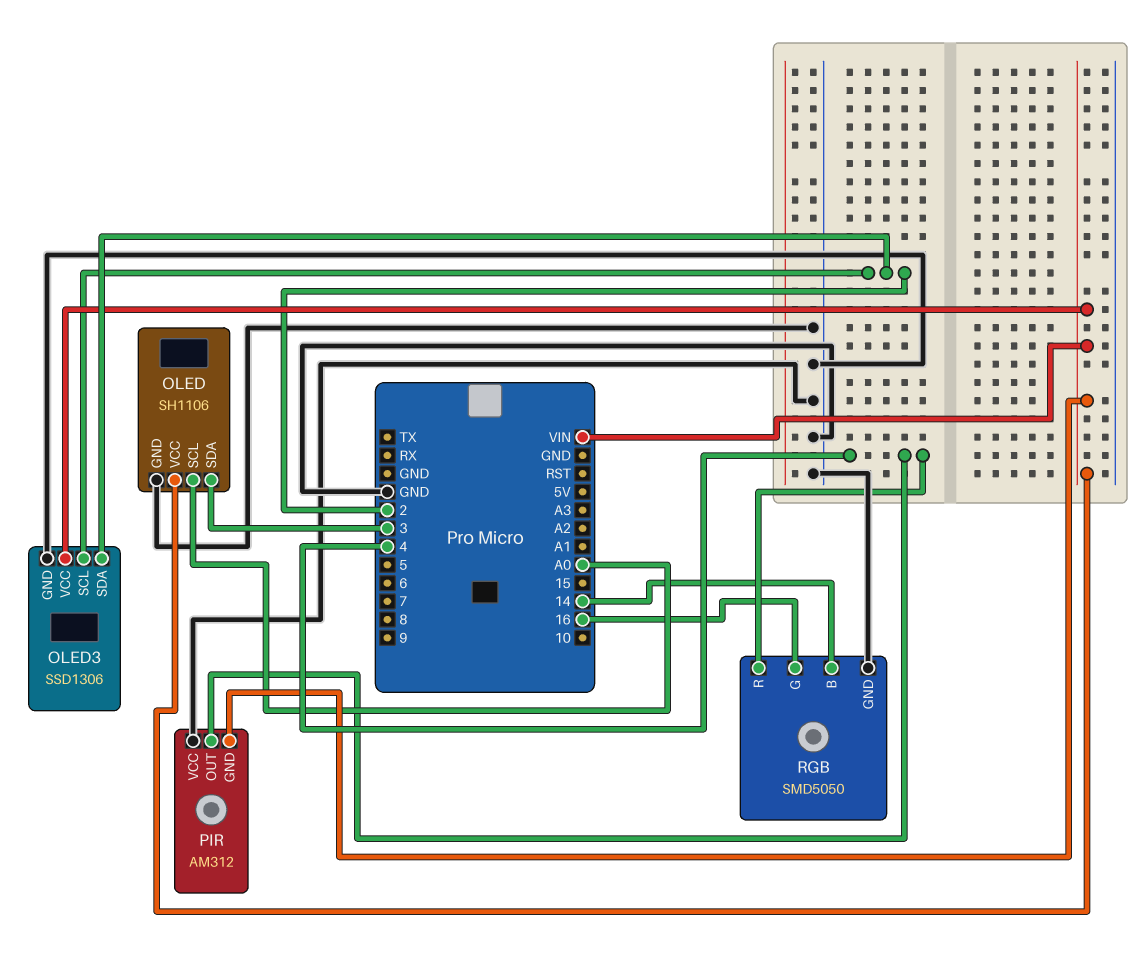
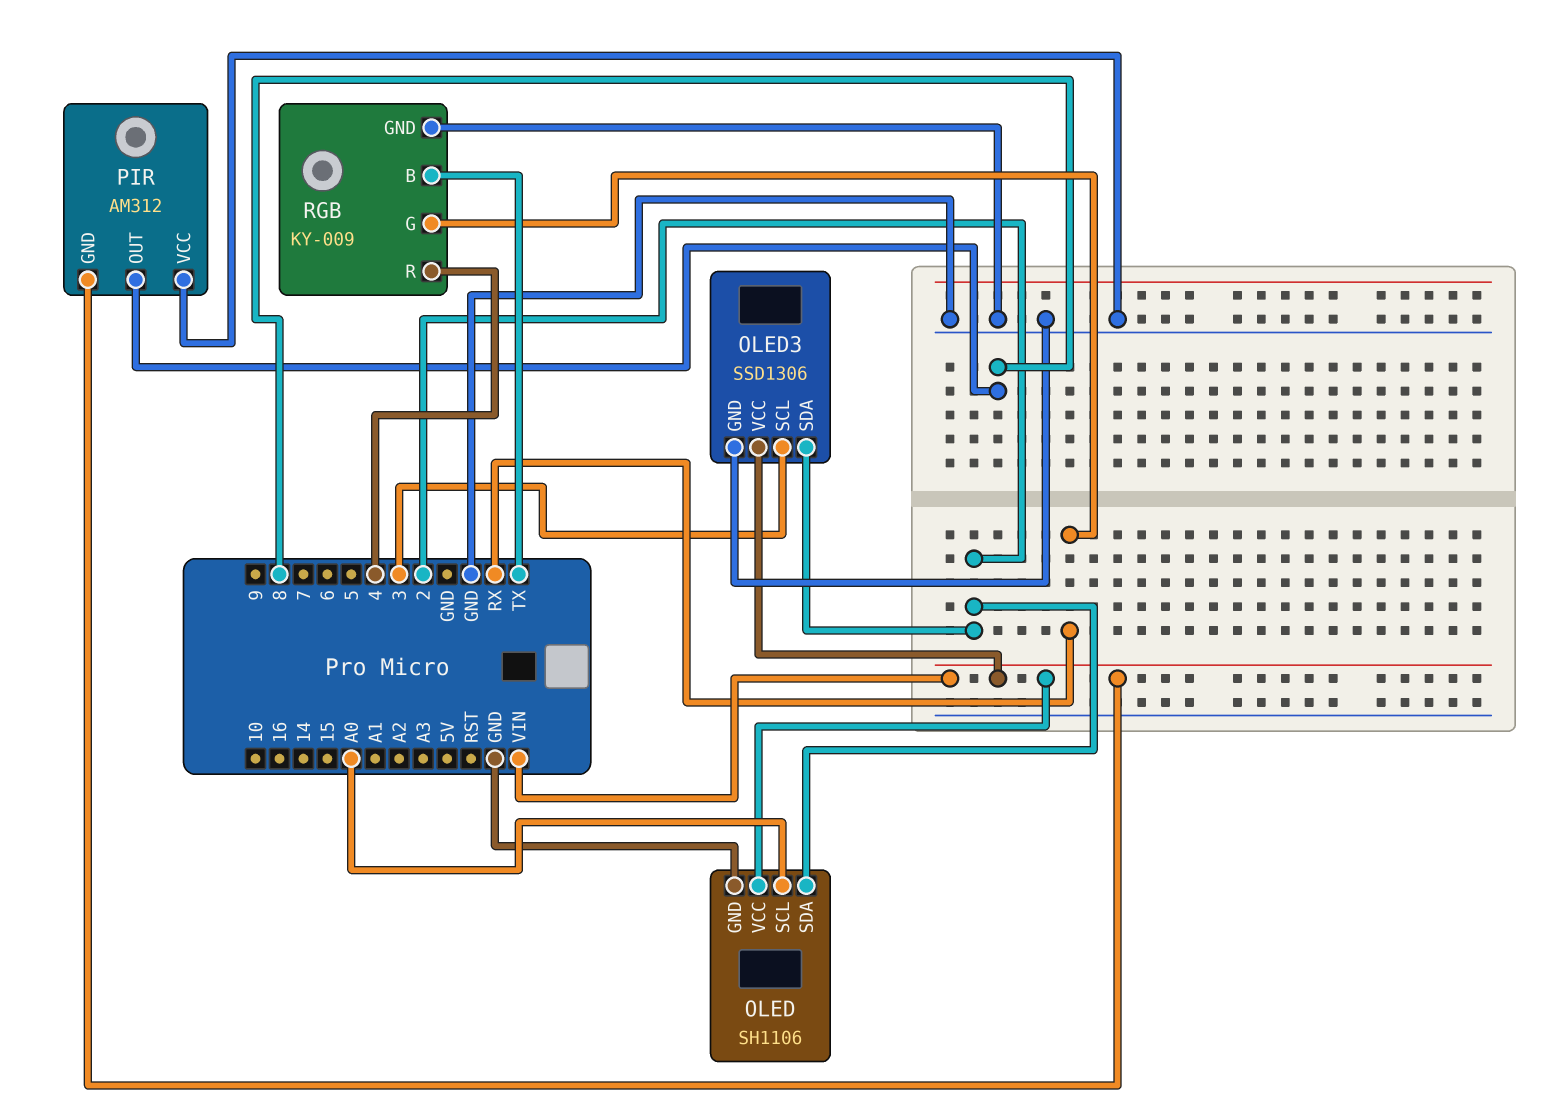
OLED pin SDA: 3 -> 2
OLED3 pin SCL: 2 -> 3
PIR pin OUT: 4 -> 8
RGB: SMD5050 -> KY-009
RGB pin B: 14 -> TX
RGB pin G: 16 -> RX

